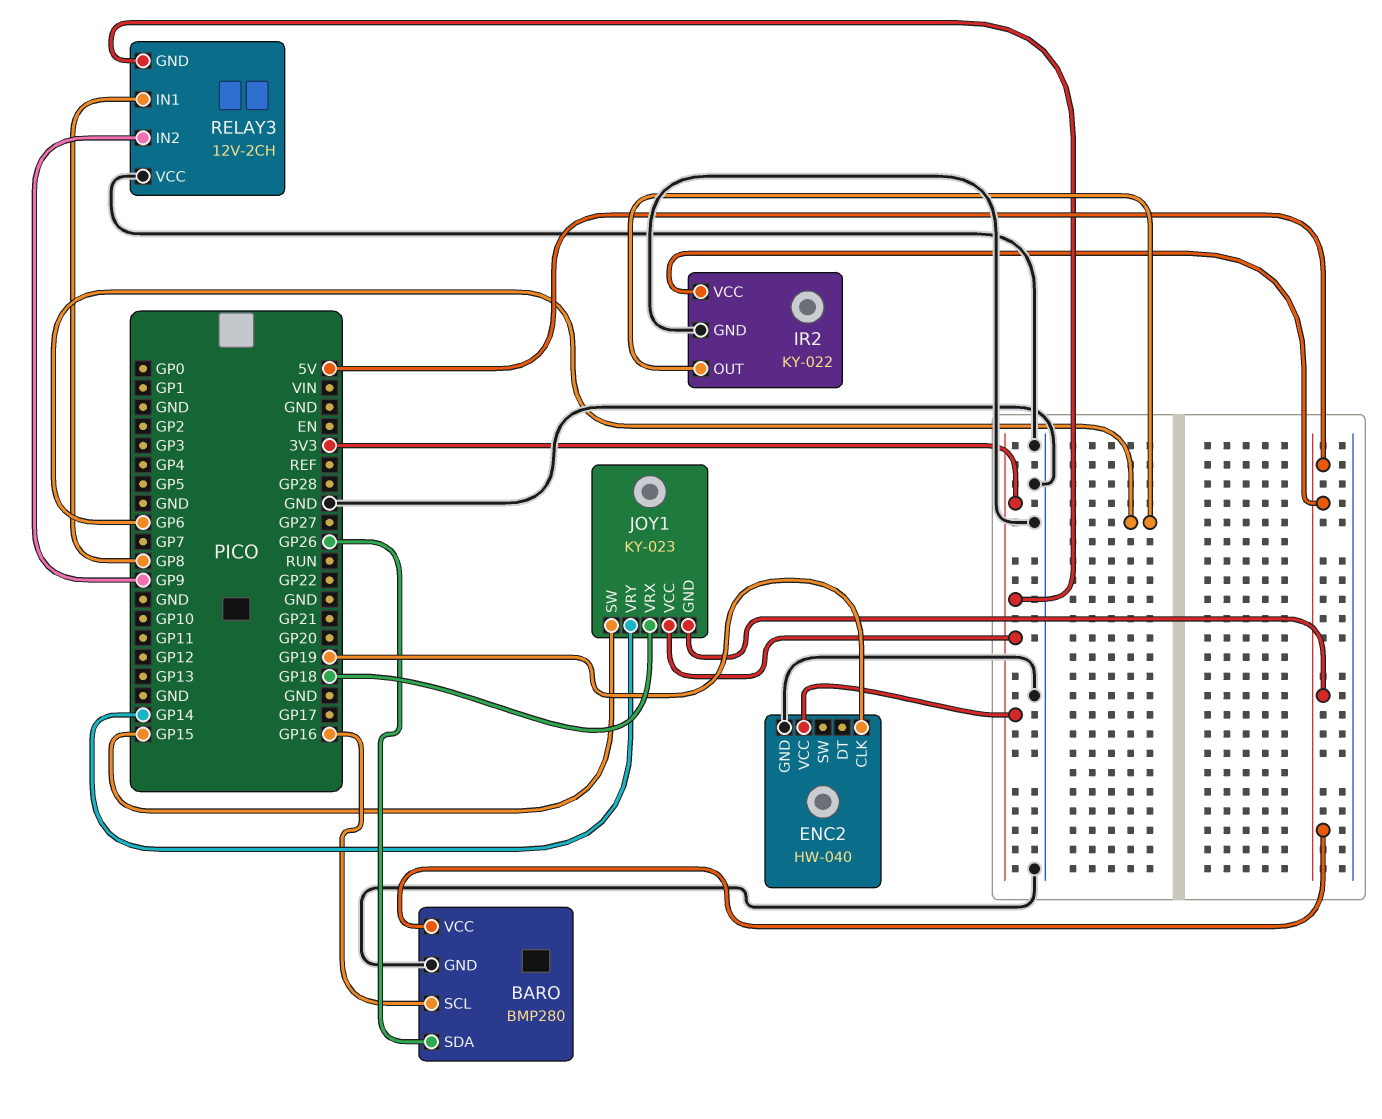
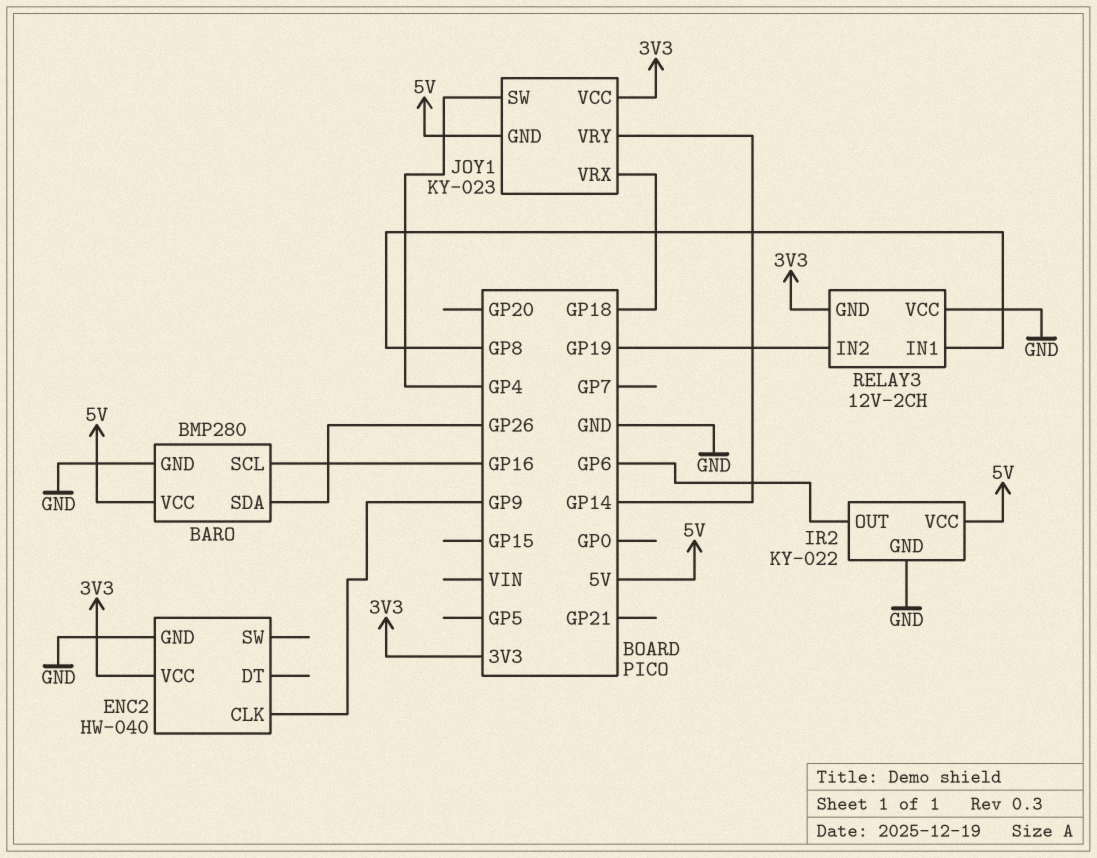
ENC2 pin CLK: GP19 -> GP9
JOY1 pin SW: GP15 -> GP4
RELAY3 pin IN2: GP9 -> GP19

